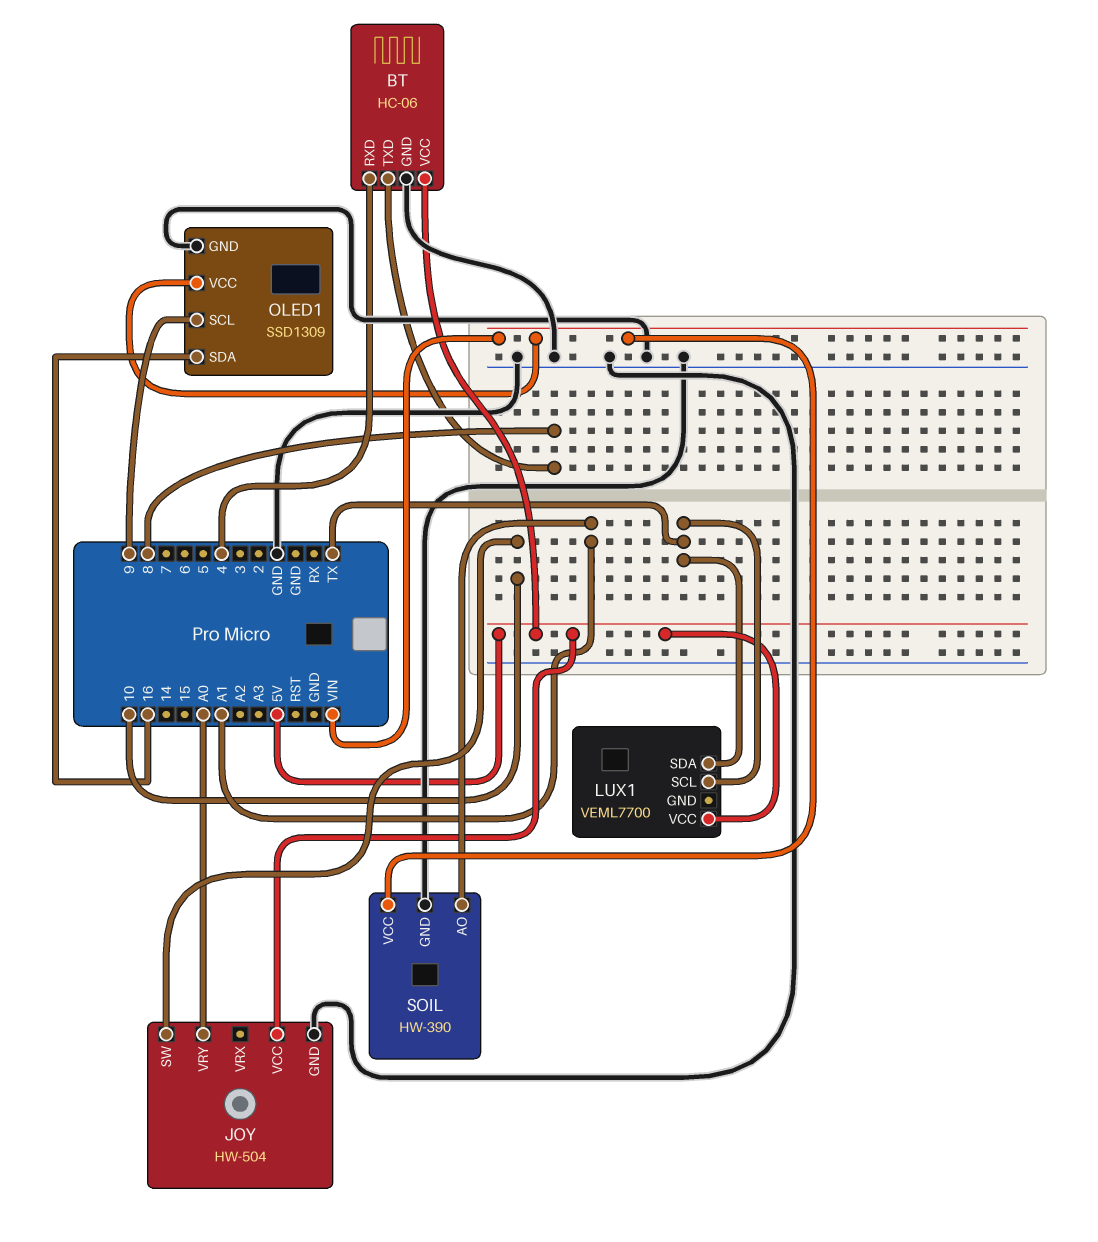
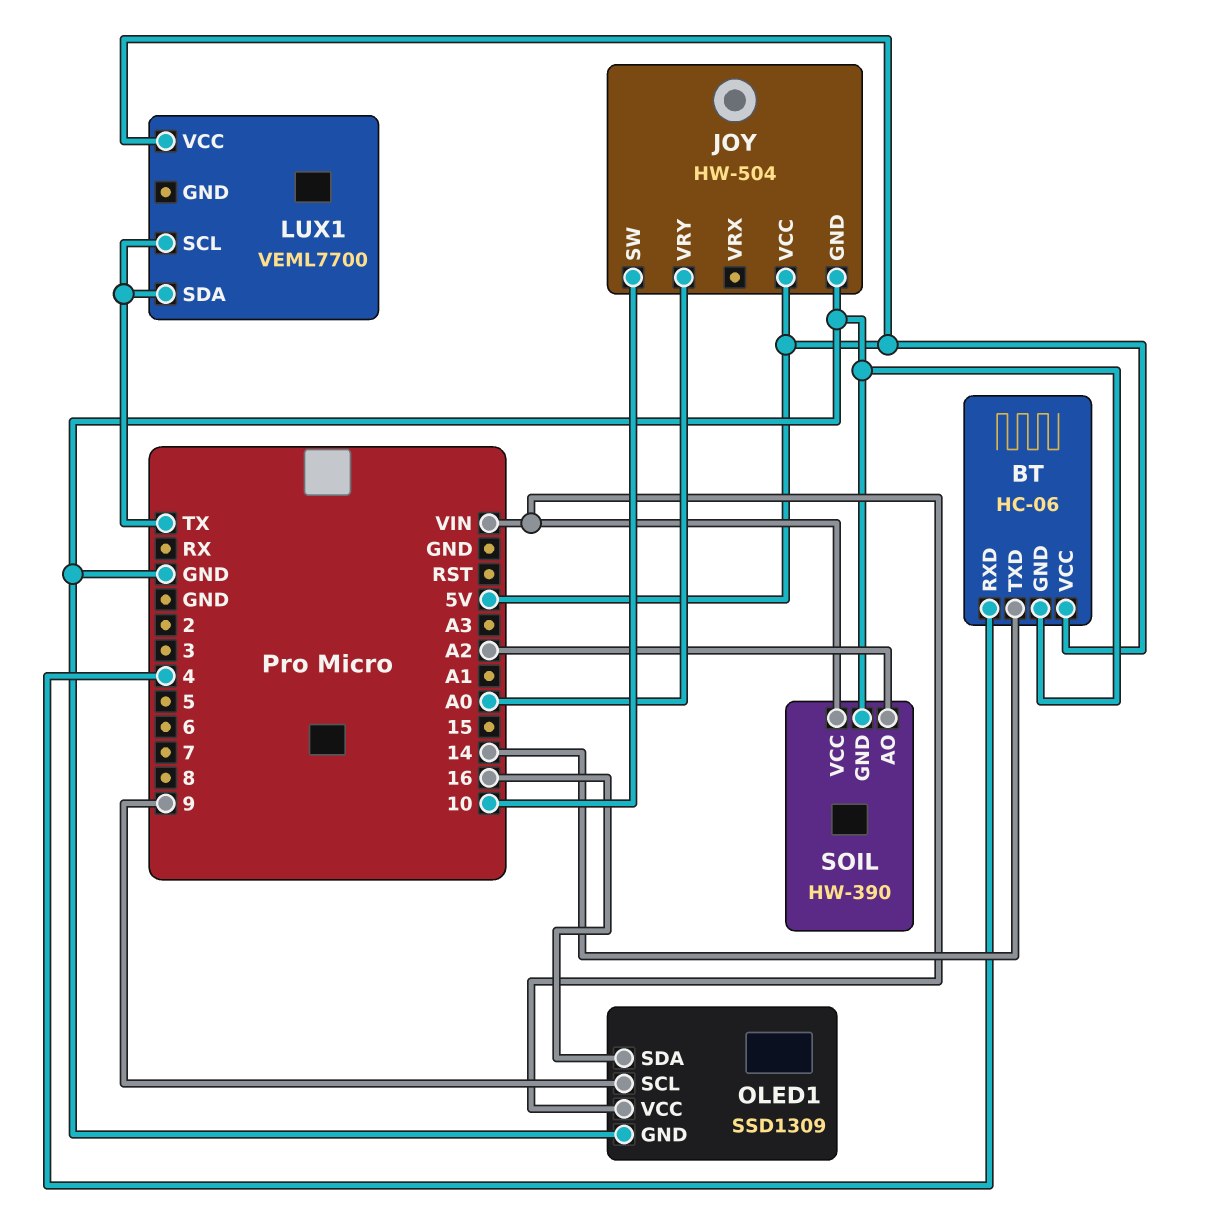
BT pin TXD: 8 -> 14
SOIL pin AO: A1 -> A2

